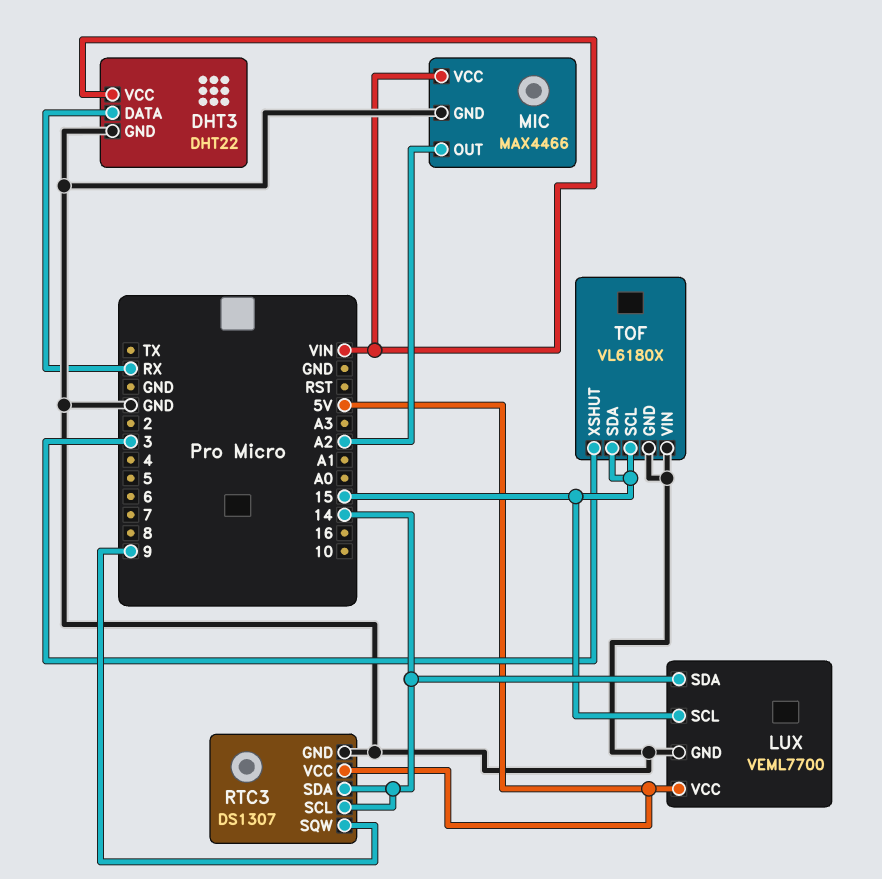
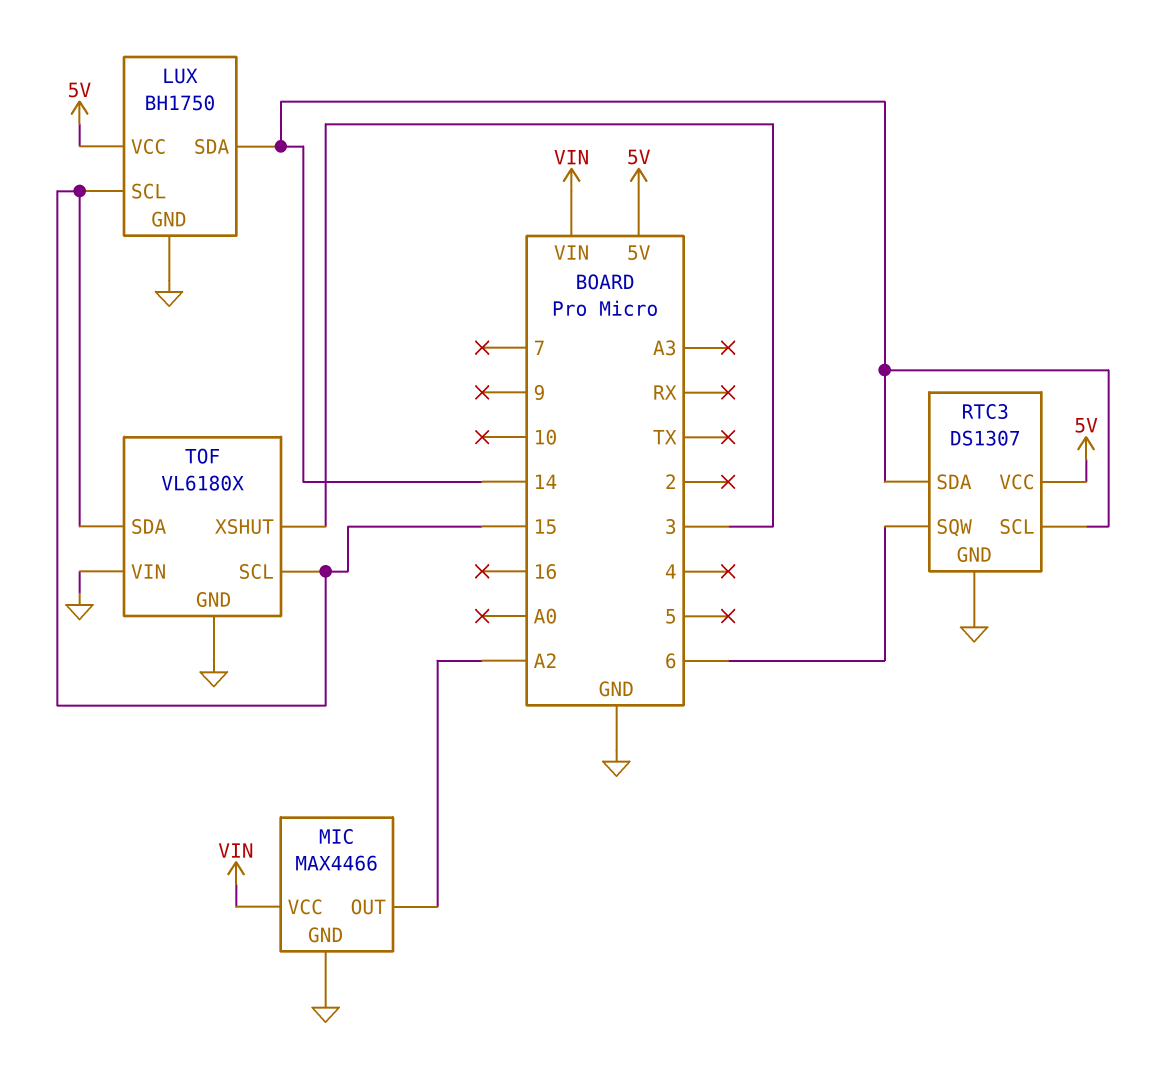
DHT3: DHT22 -> none
DHT3 pin DATA: RX -> none
DHT3 pin GND: GND -> none
DHT3 pin VCC: VIN -> none
LUX: VEML7700 -> BH1750
RTC3 pin SQW: 9 -> 6

